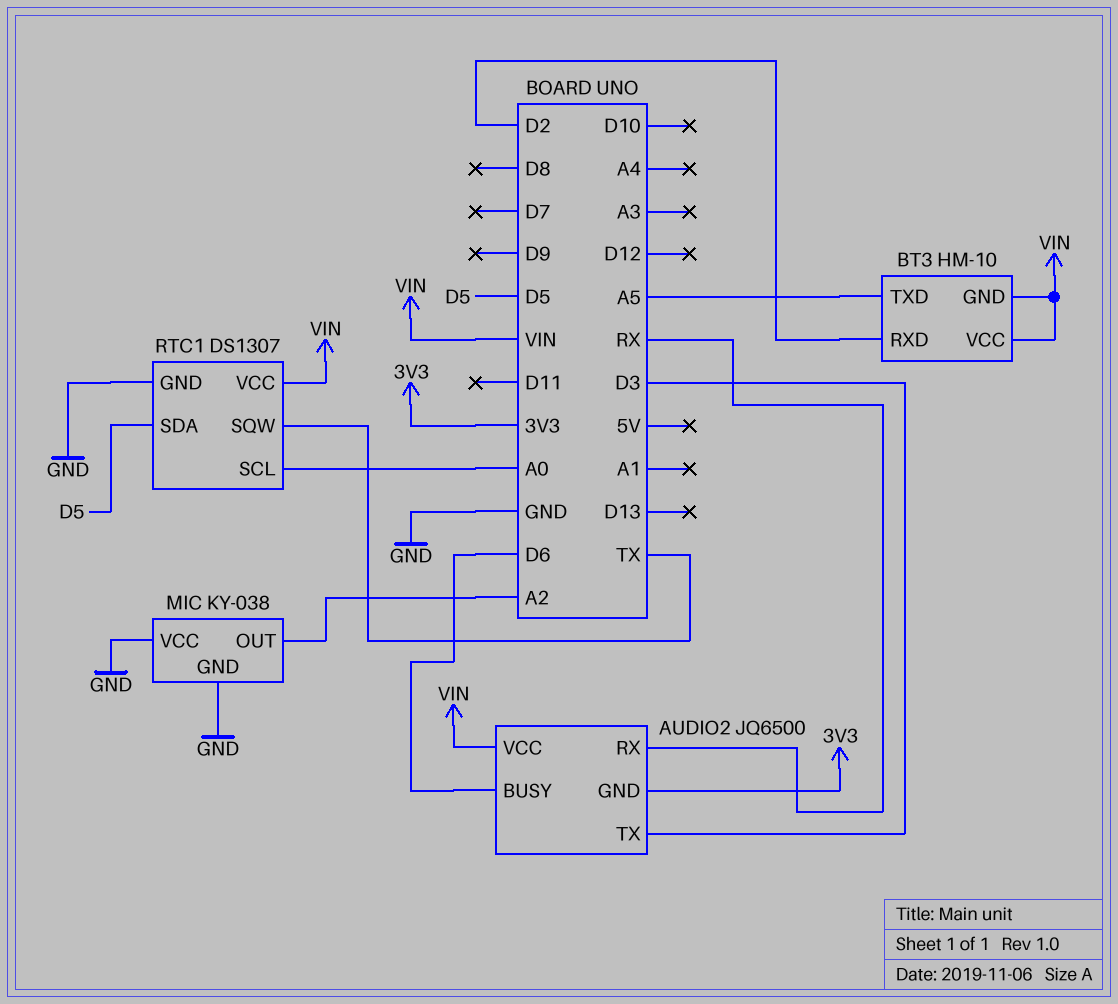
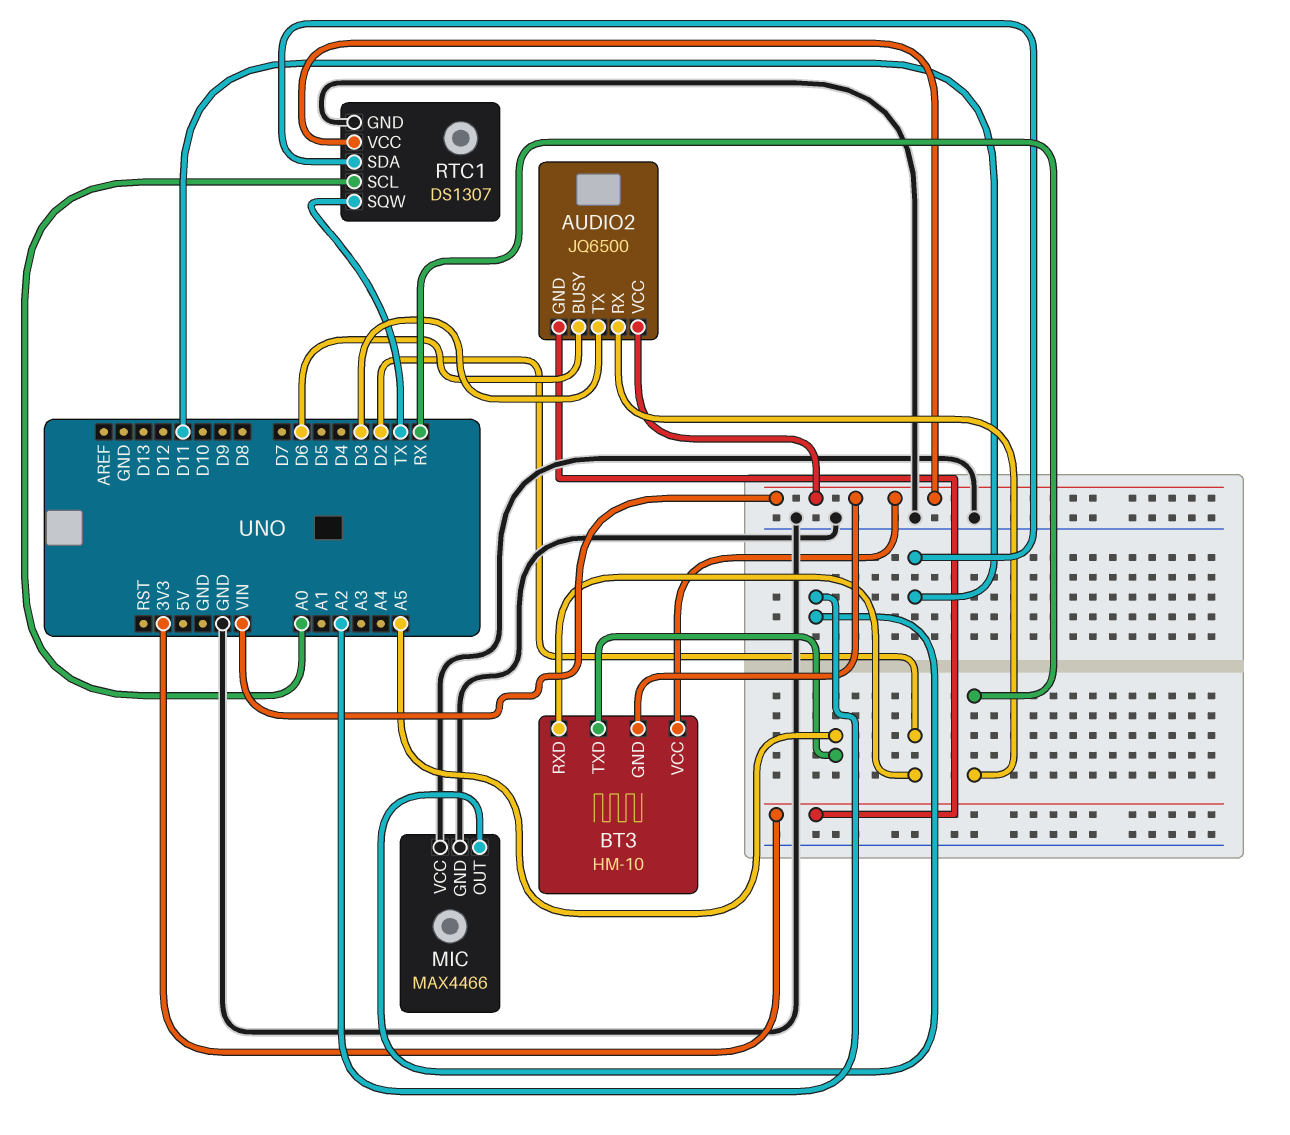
MIC: KY-038 -> MAX4466
RTC1 pin SDA: D5 -> D11

